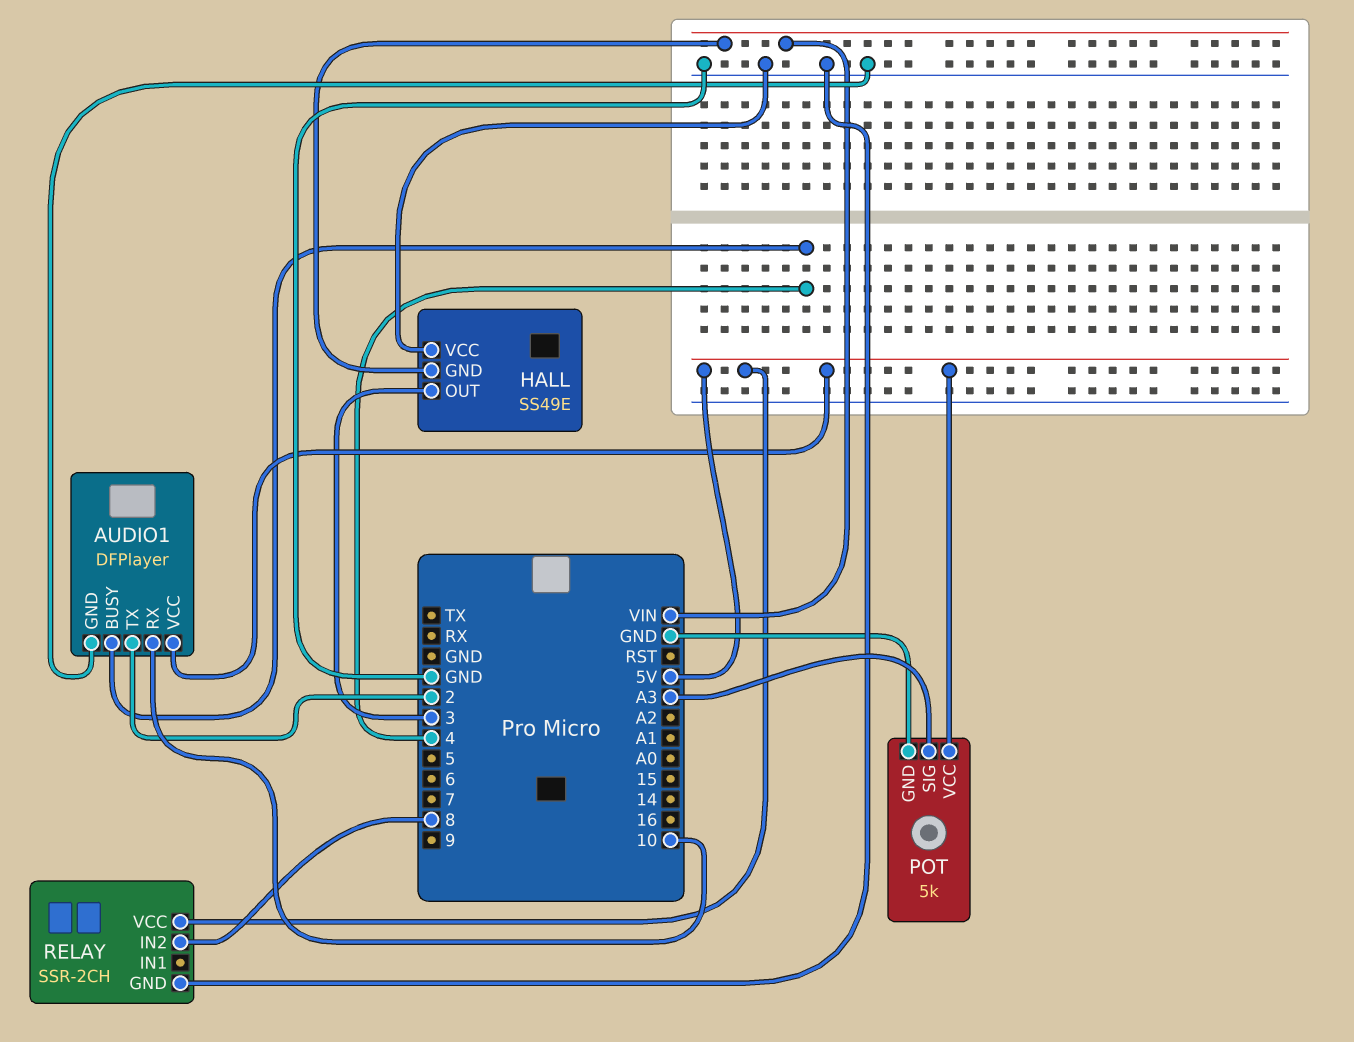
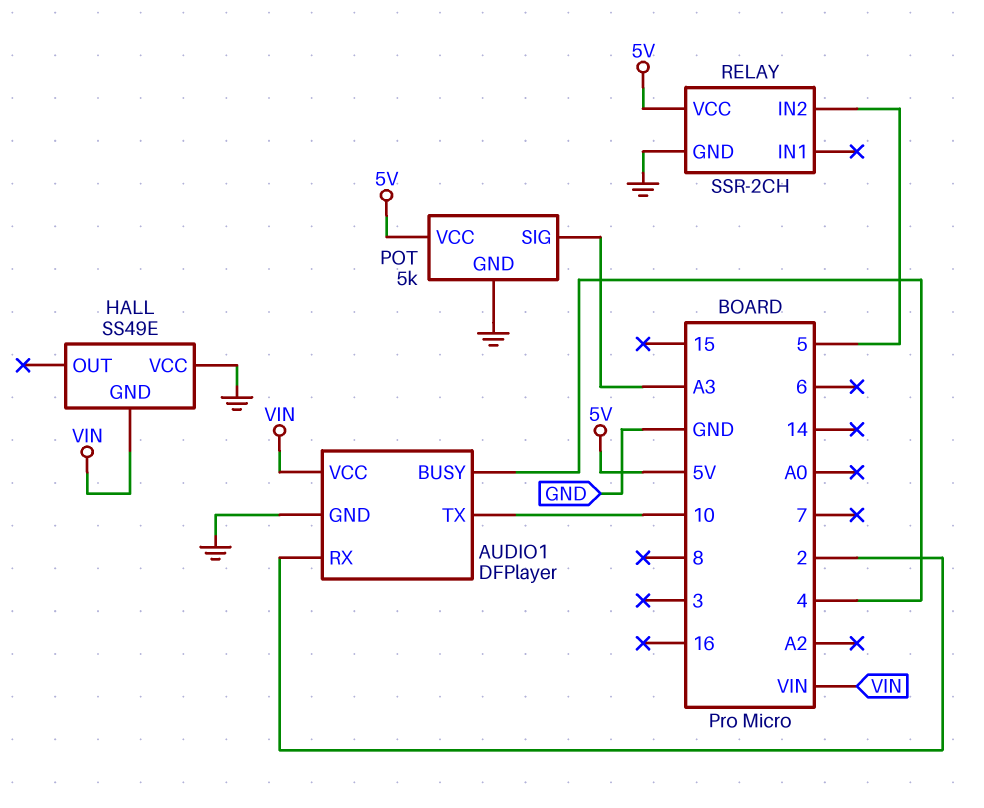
AUDIO1 pin RX: 10 -> 2
AUDIO1 pin TX: 2 -> 10
AUDIO1 pin VCC: 5V -> VIN
HALL pin OUT: 3 -> none
RELAY pin IN2: 8 -> 5

